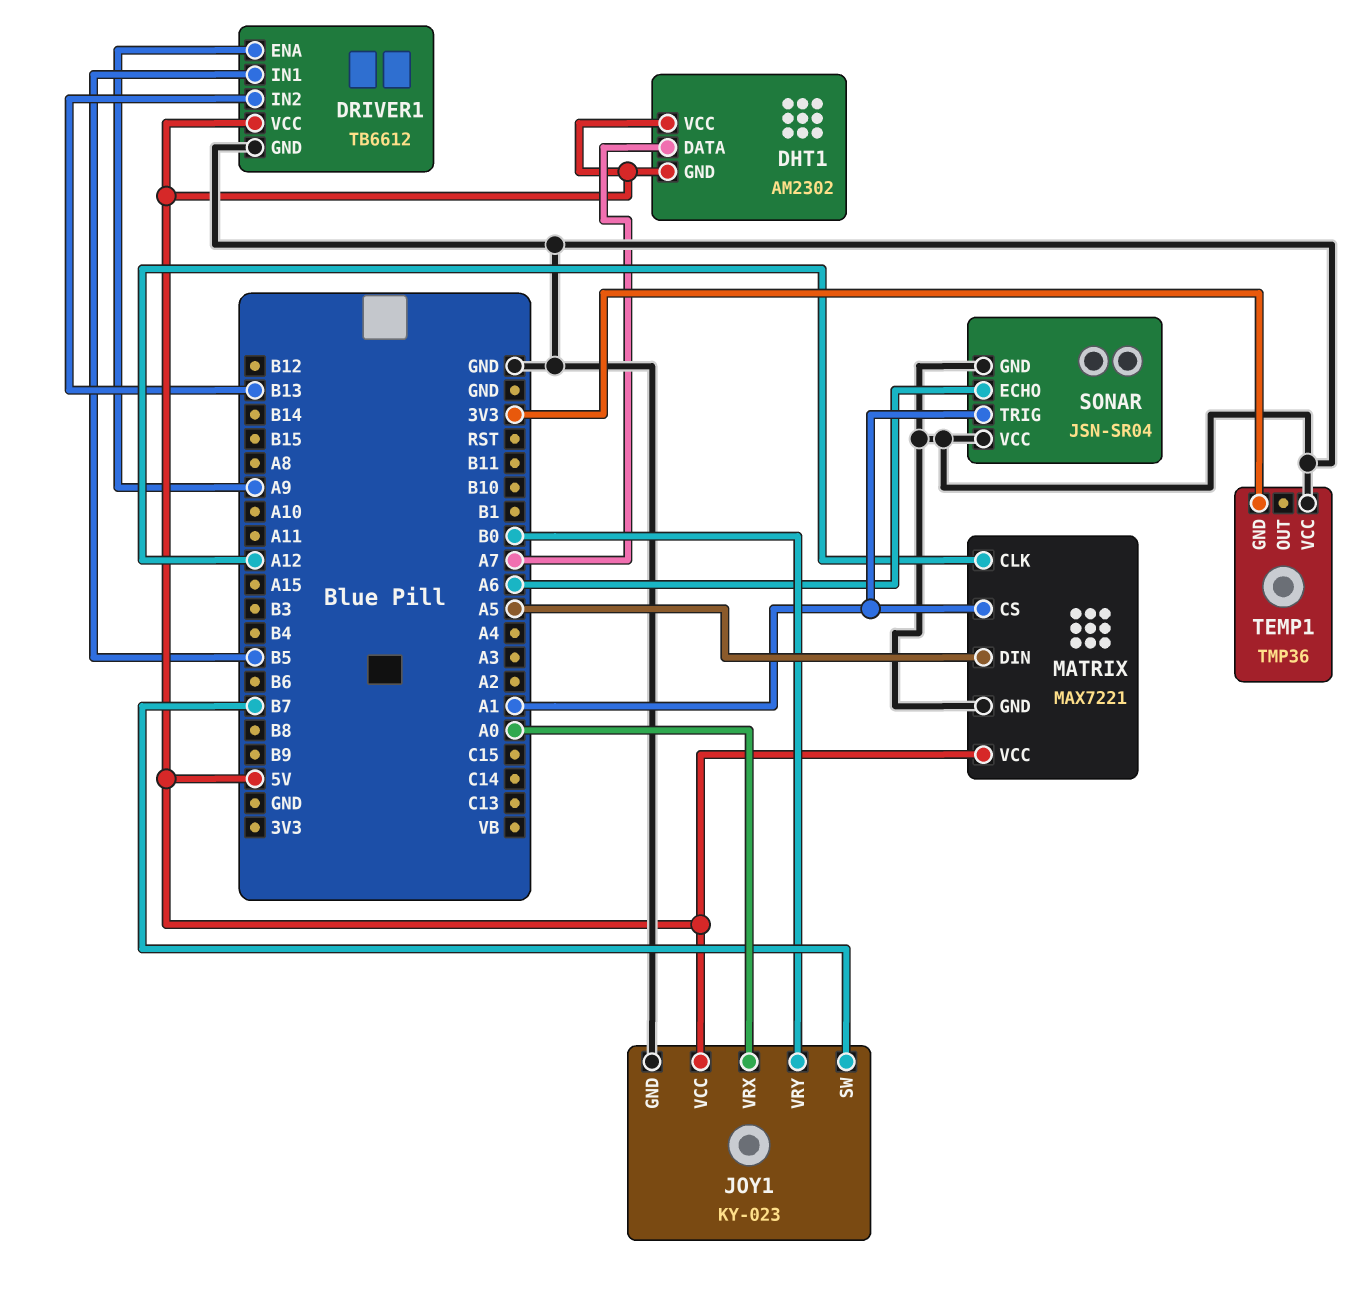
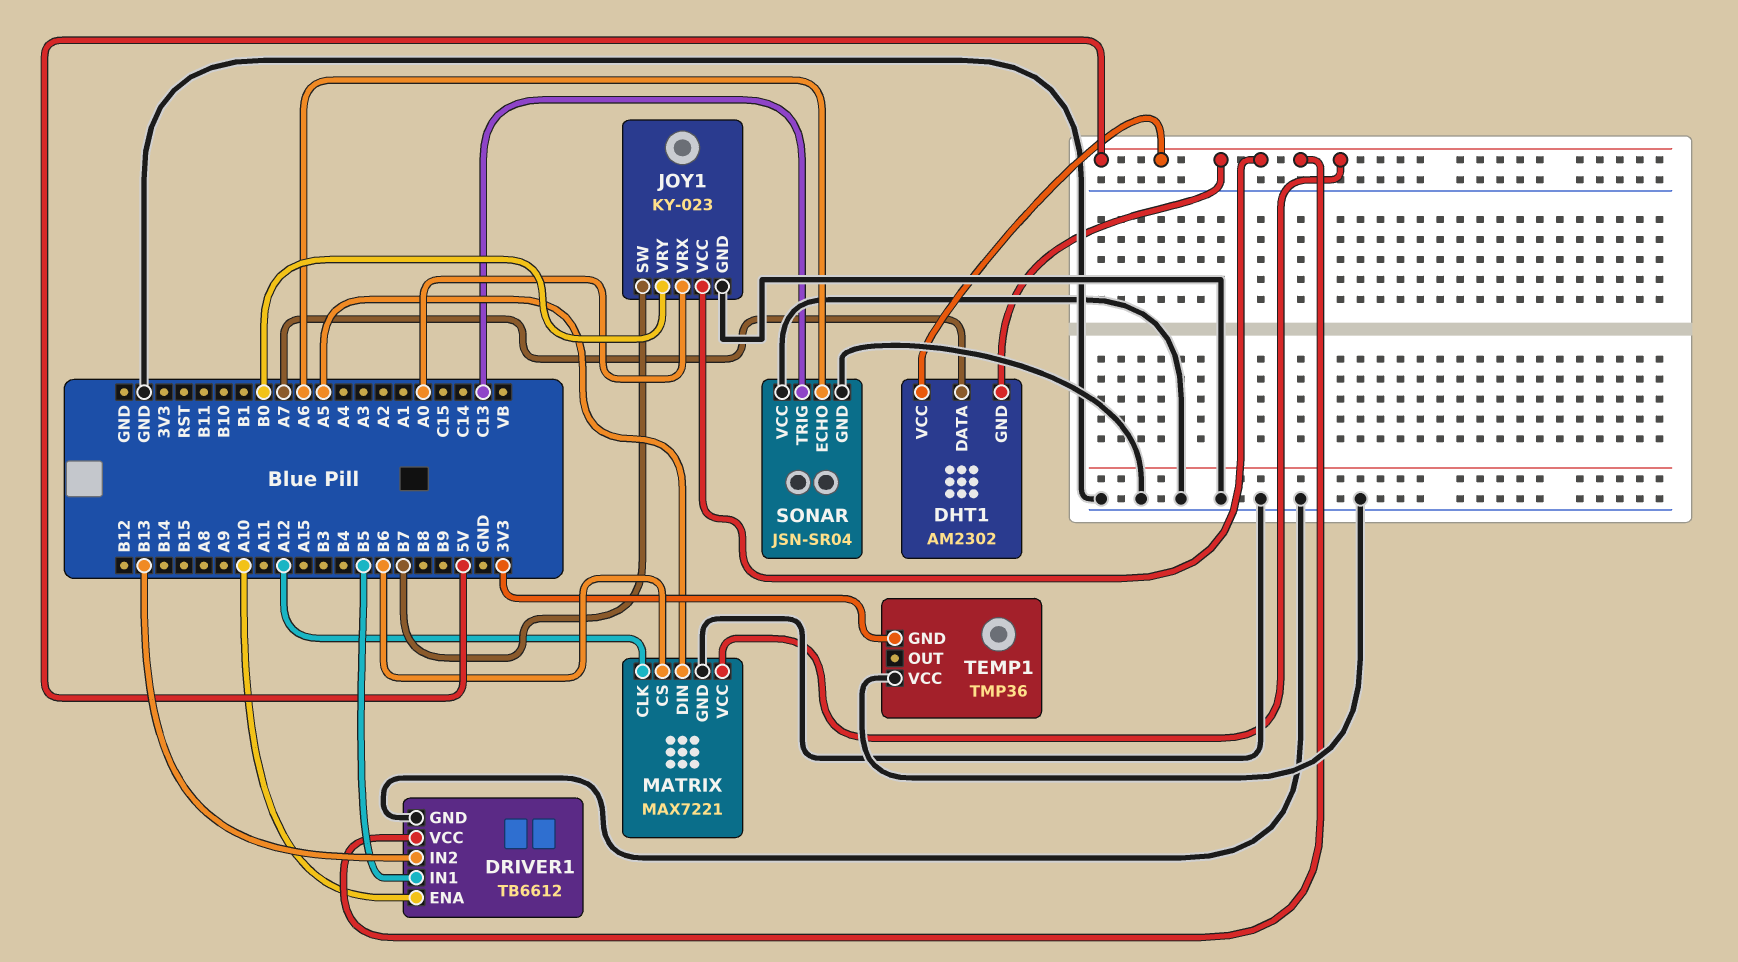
DRIVER1 pin ENA: A9 -> A10
MATRIX pin CS: A1 -> B6
SONAR pin TRIG: A1 -> C13

